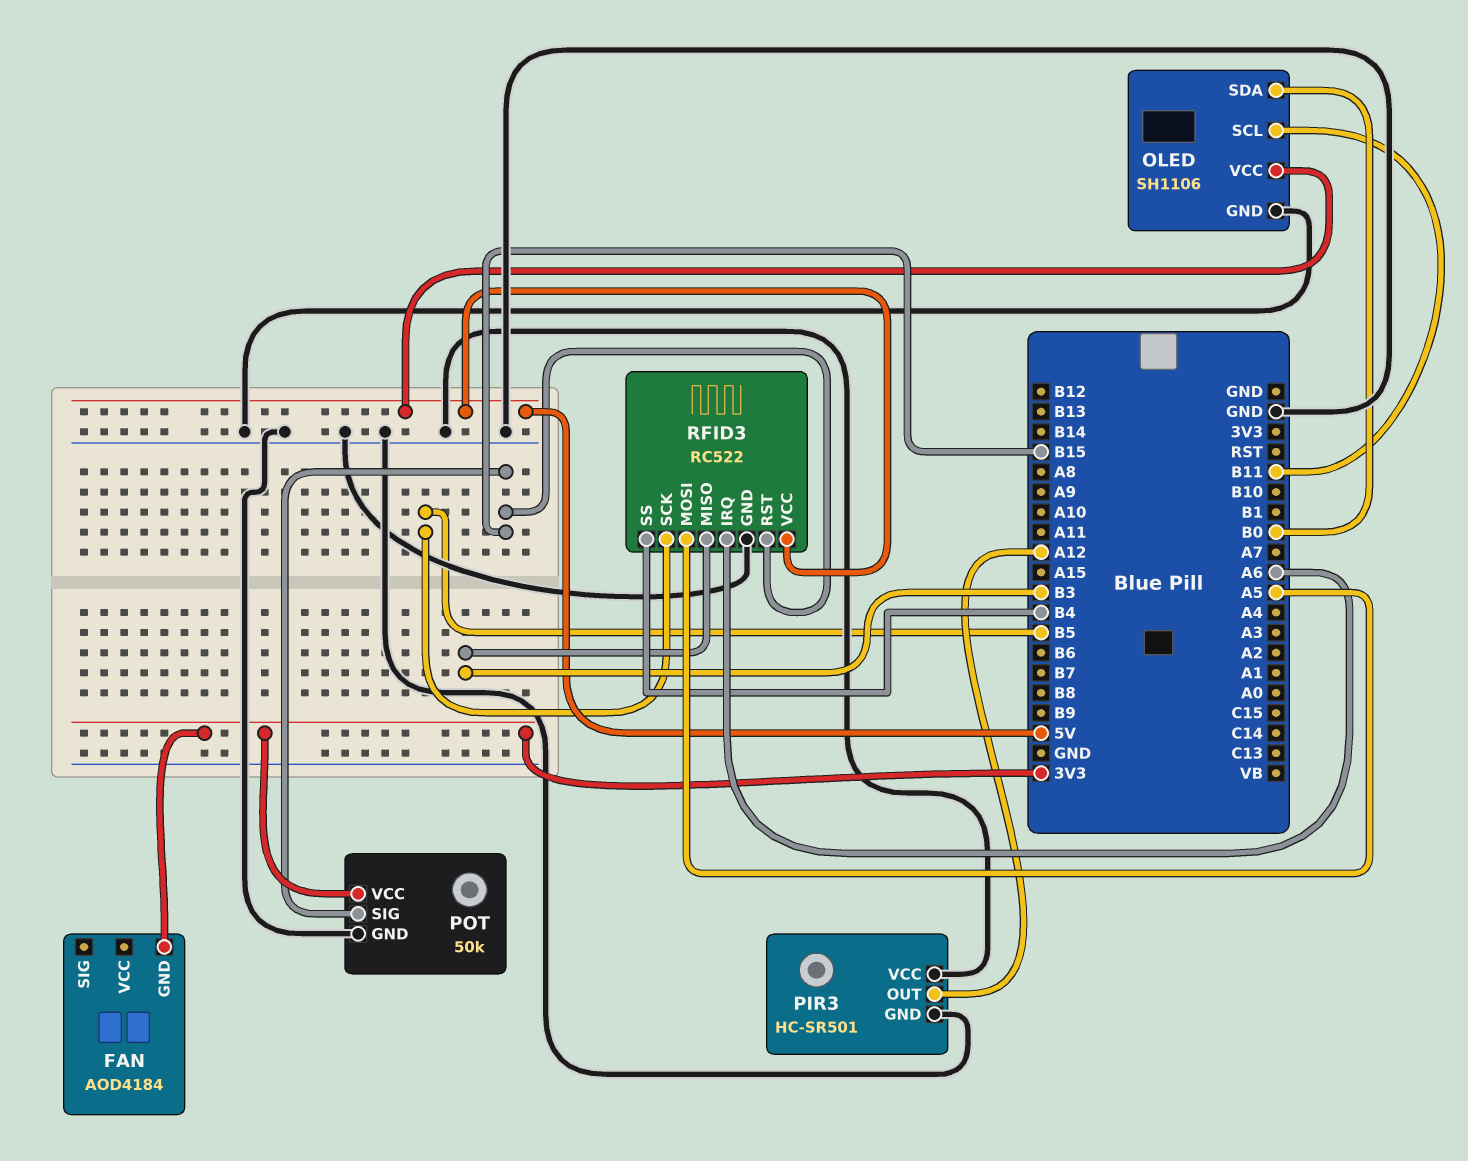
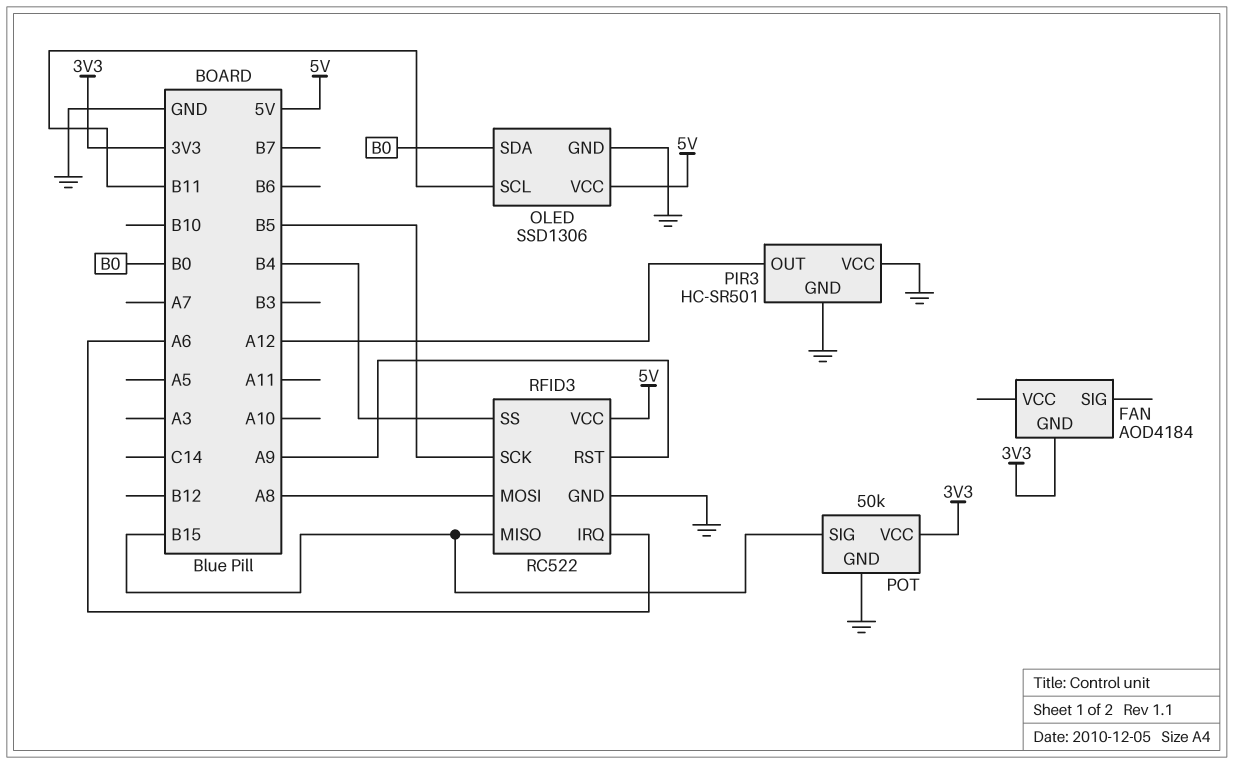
OLED: SH1106 -> SSD1306
RFID3 pin MISO: B3 -> B15
RFID3 pin MOSI: A5 -> A8
RFID3 pin RST: B15 -> A9

